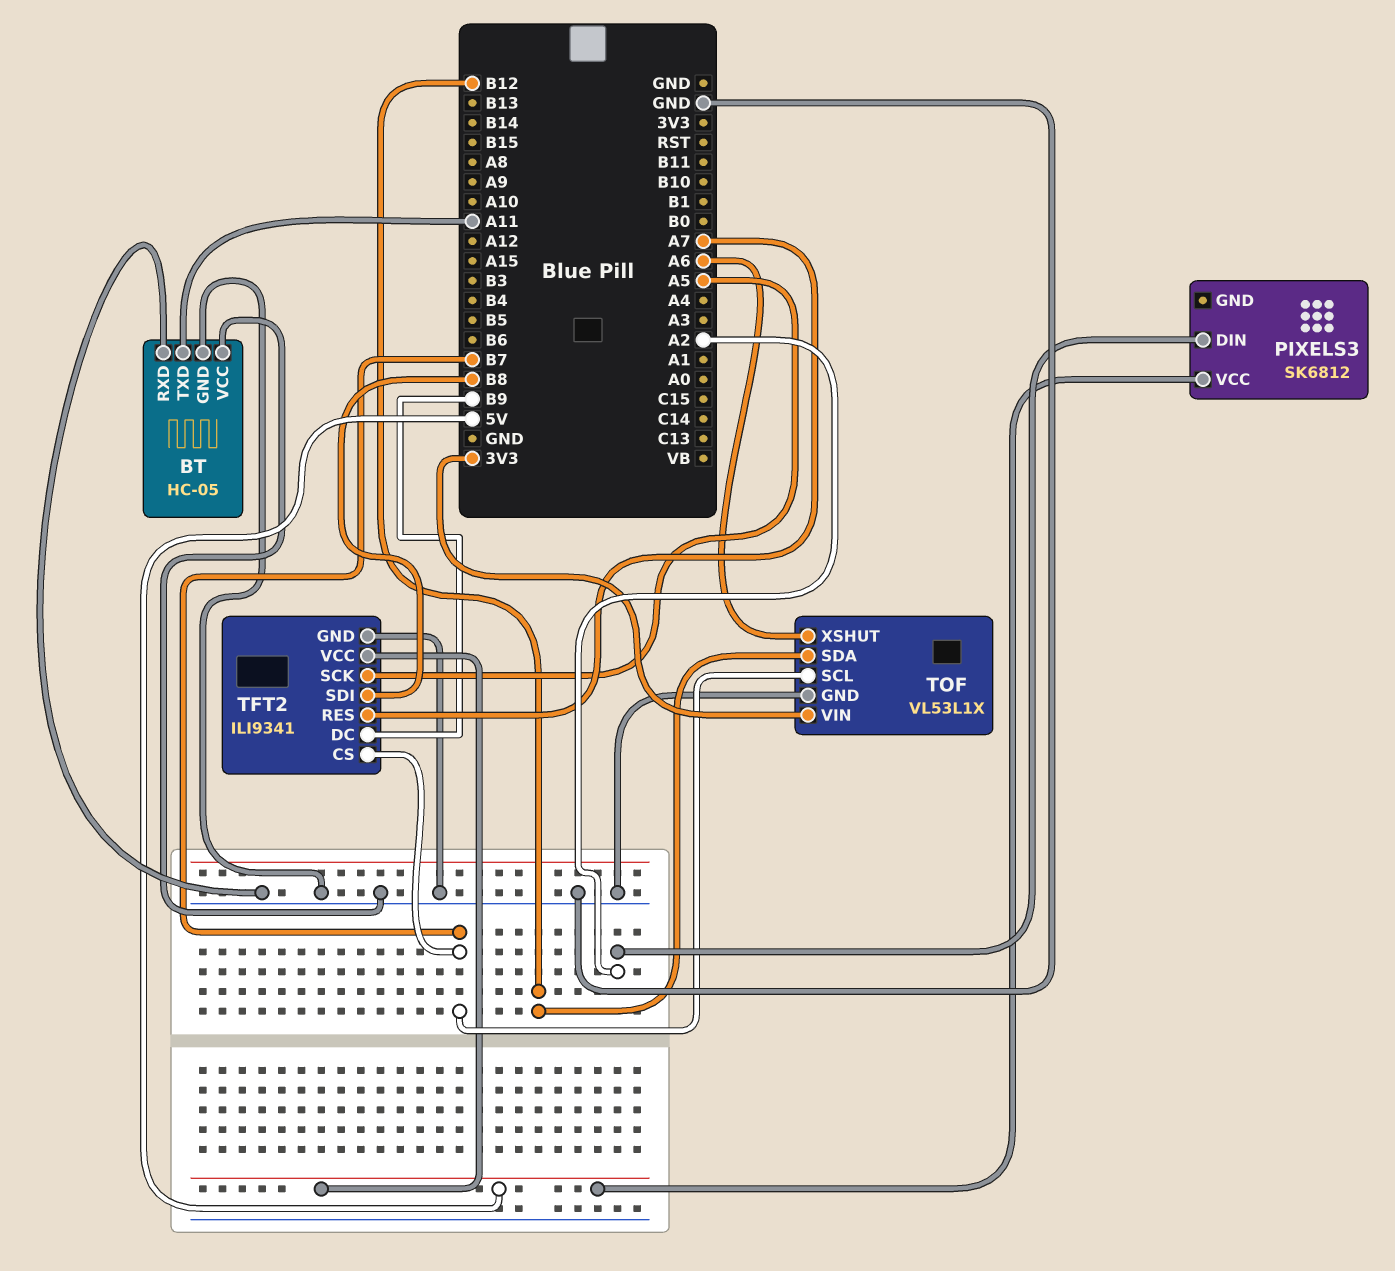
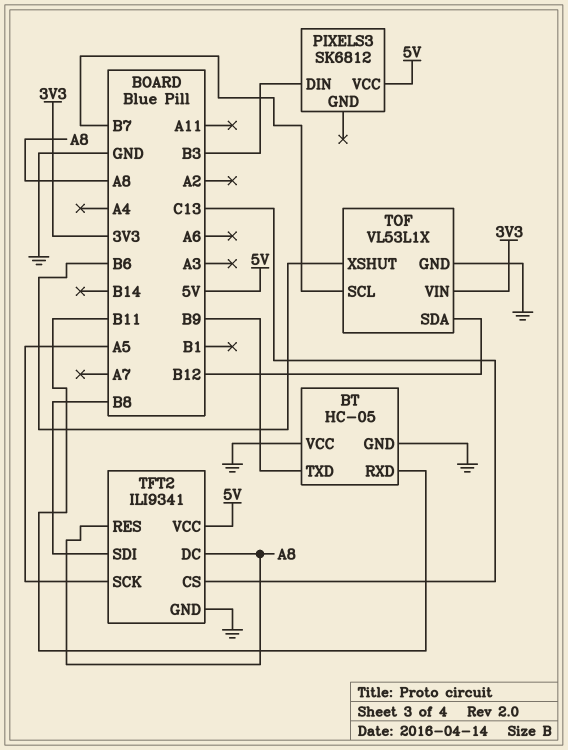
BT pin RXD: GND -> B11
BT pin TXD: A11 -> B9
PIXELS3 pin DIN: A2 -> B3
TFT2 pin CS: B7 -> C13
TFT2 pin DC: B9 -> A8
TFT2 pin RES: A7 -> A8
TOF pin XSHUT: A6 -> B6

